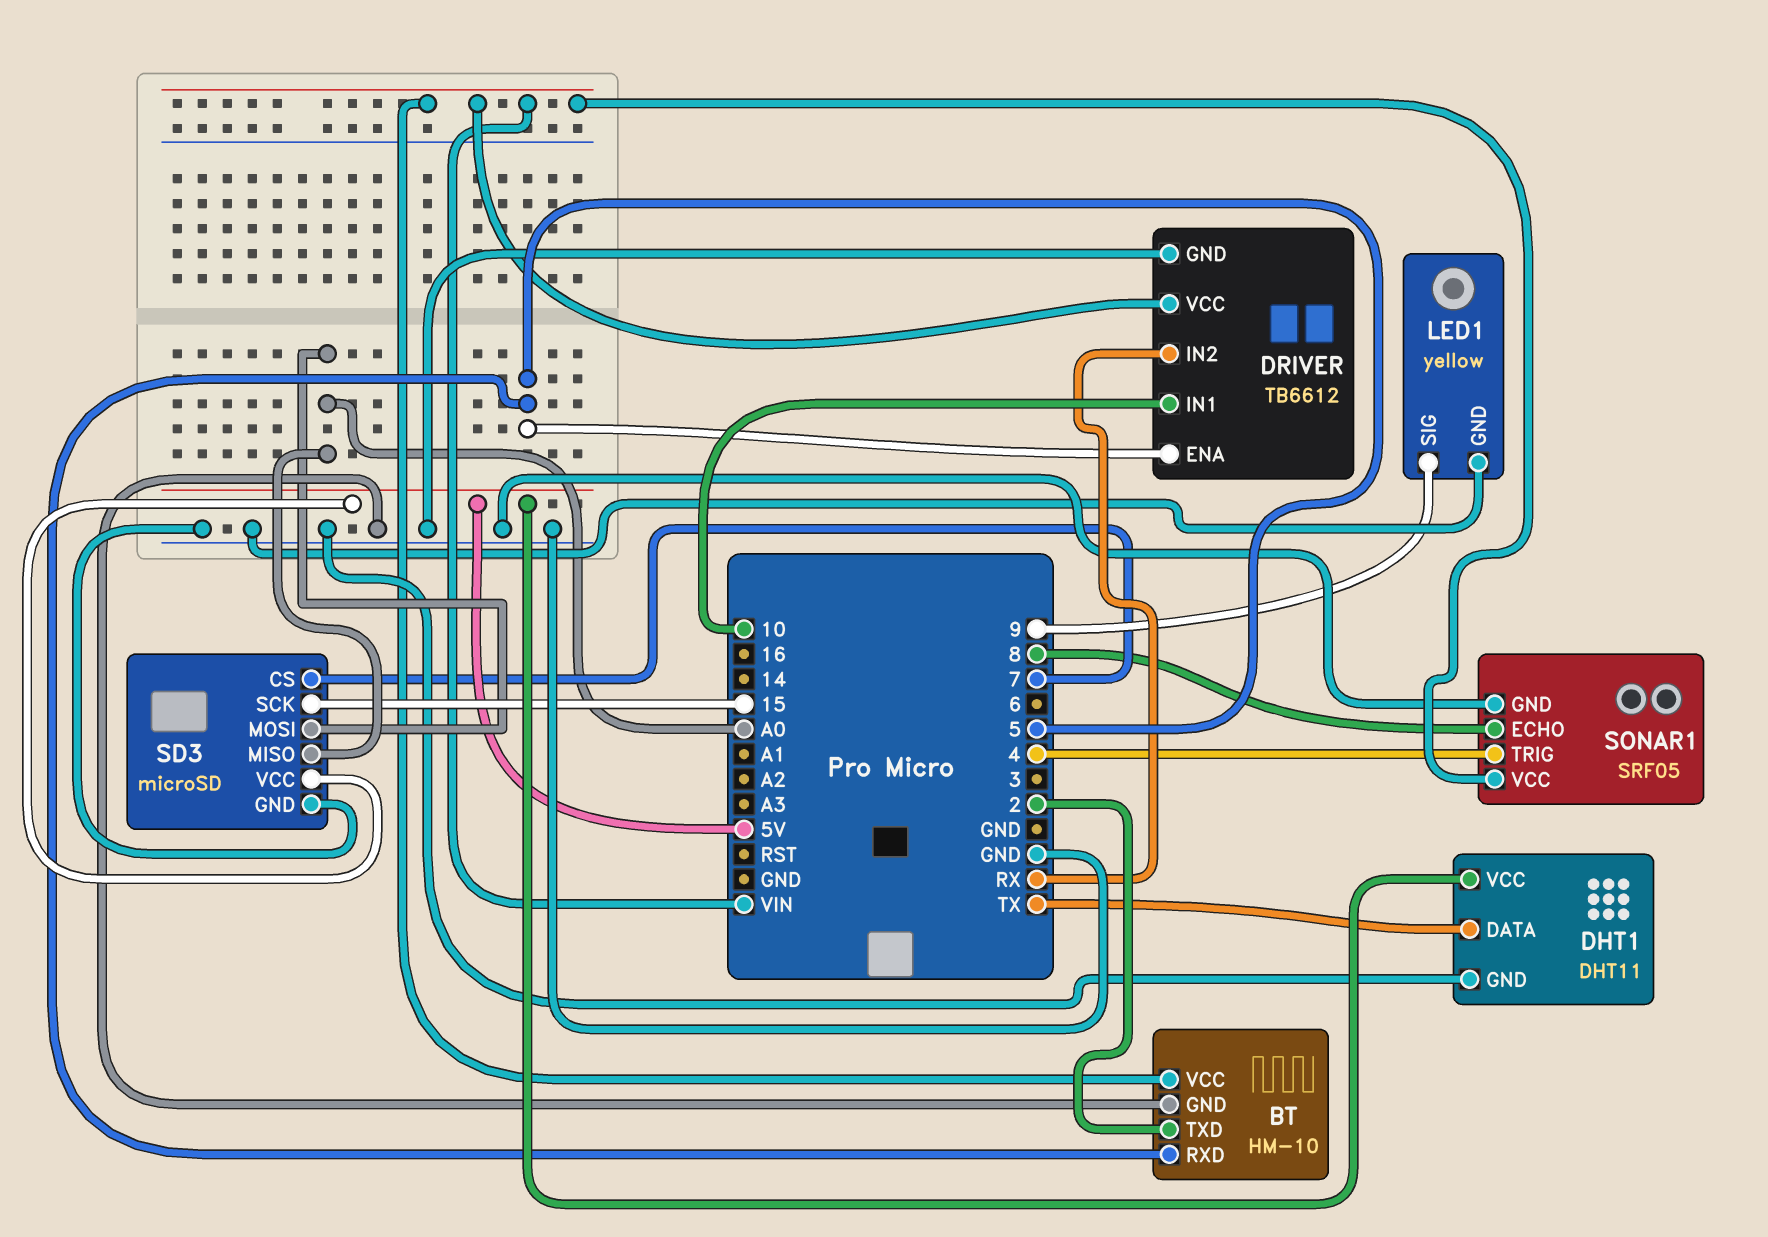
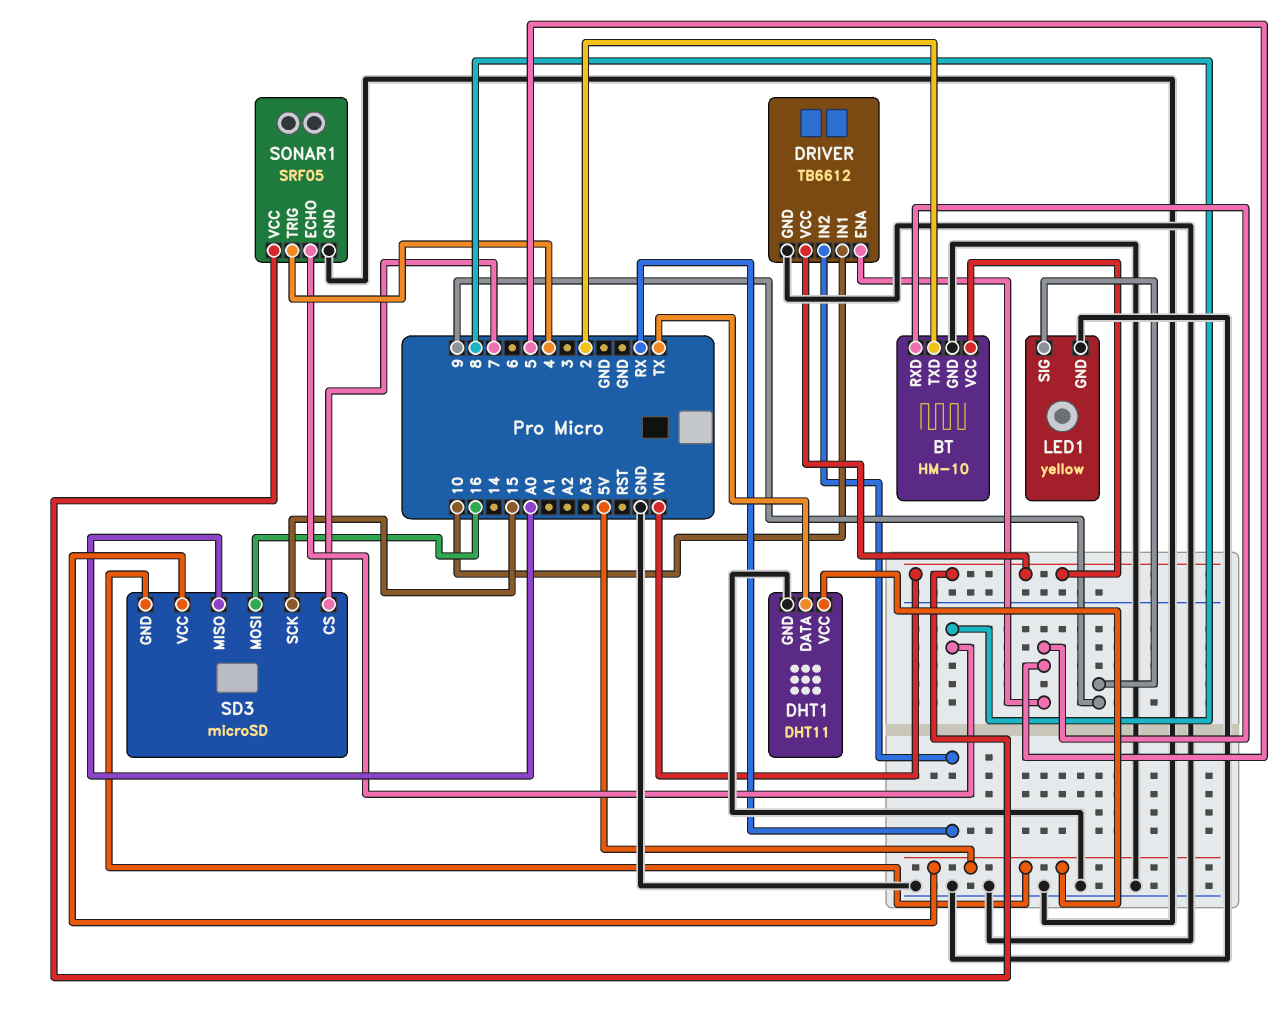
SD3 pin GND: GND -> 5V
SD3 pin MOSI: A0 -> 16

